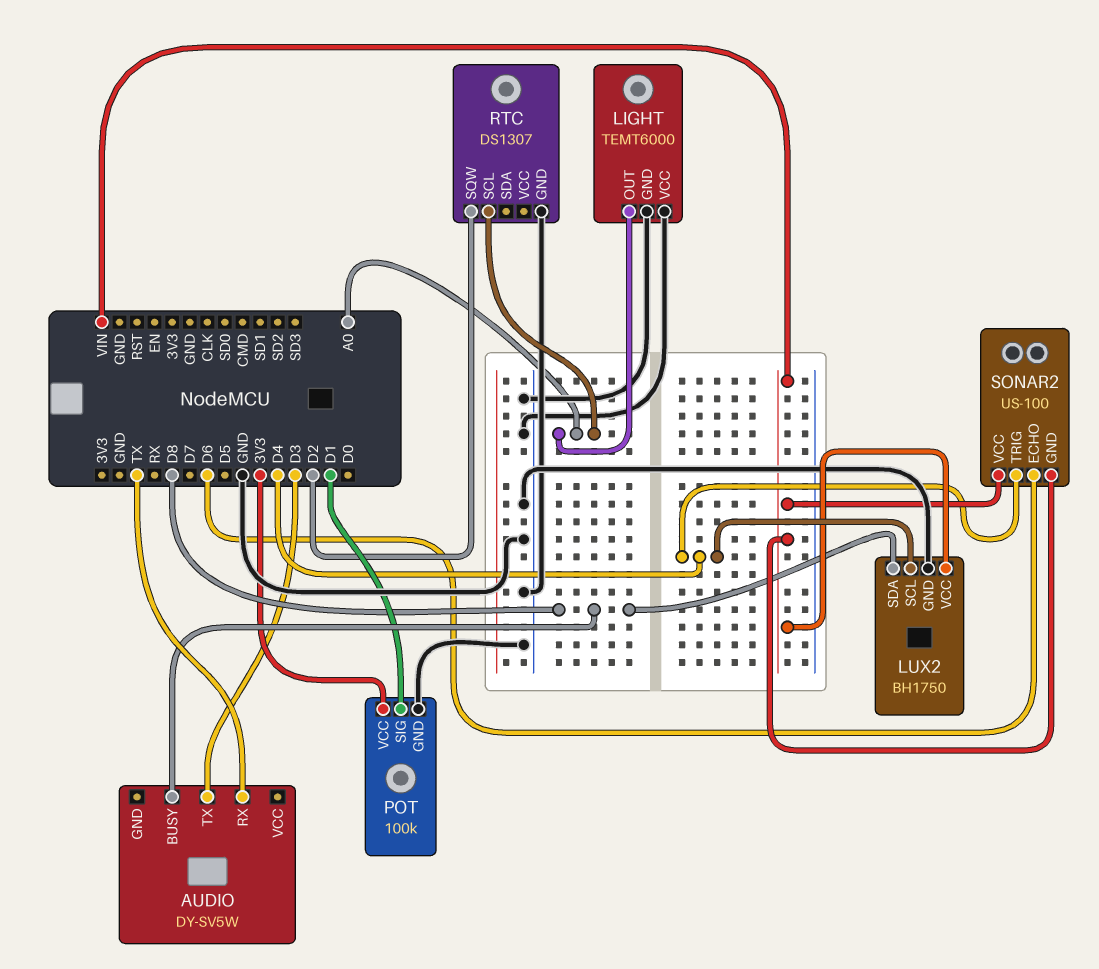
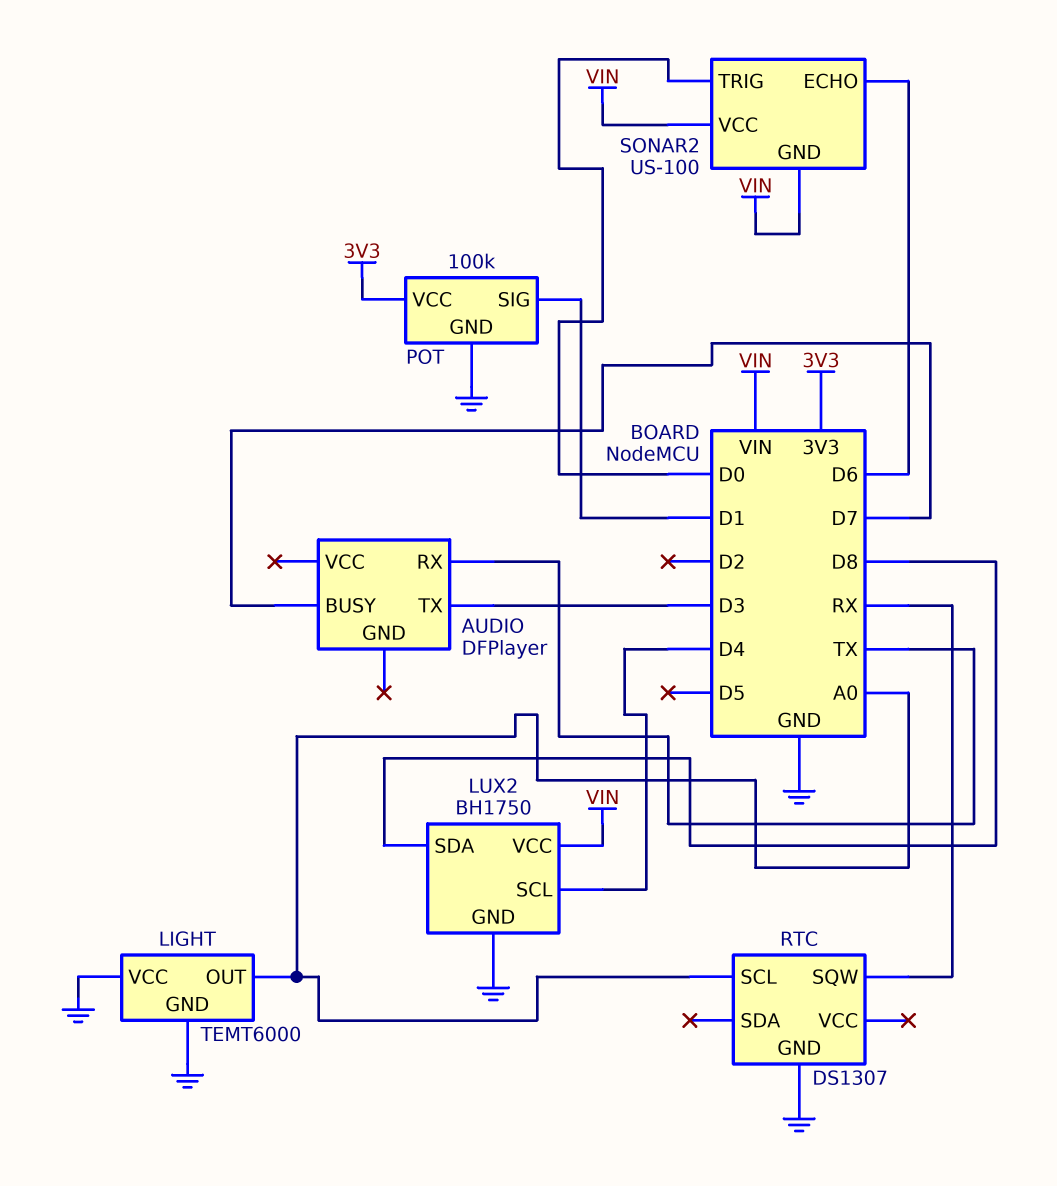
AUDIO: DY-SV5W -> DFPlayer
AUDIO pin BUSY: D8 -> D7
RTC pin SQW: D2 -> RX
SONAR2 pin TRIG: D4 -> D0

